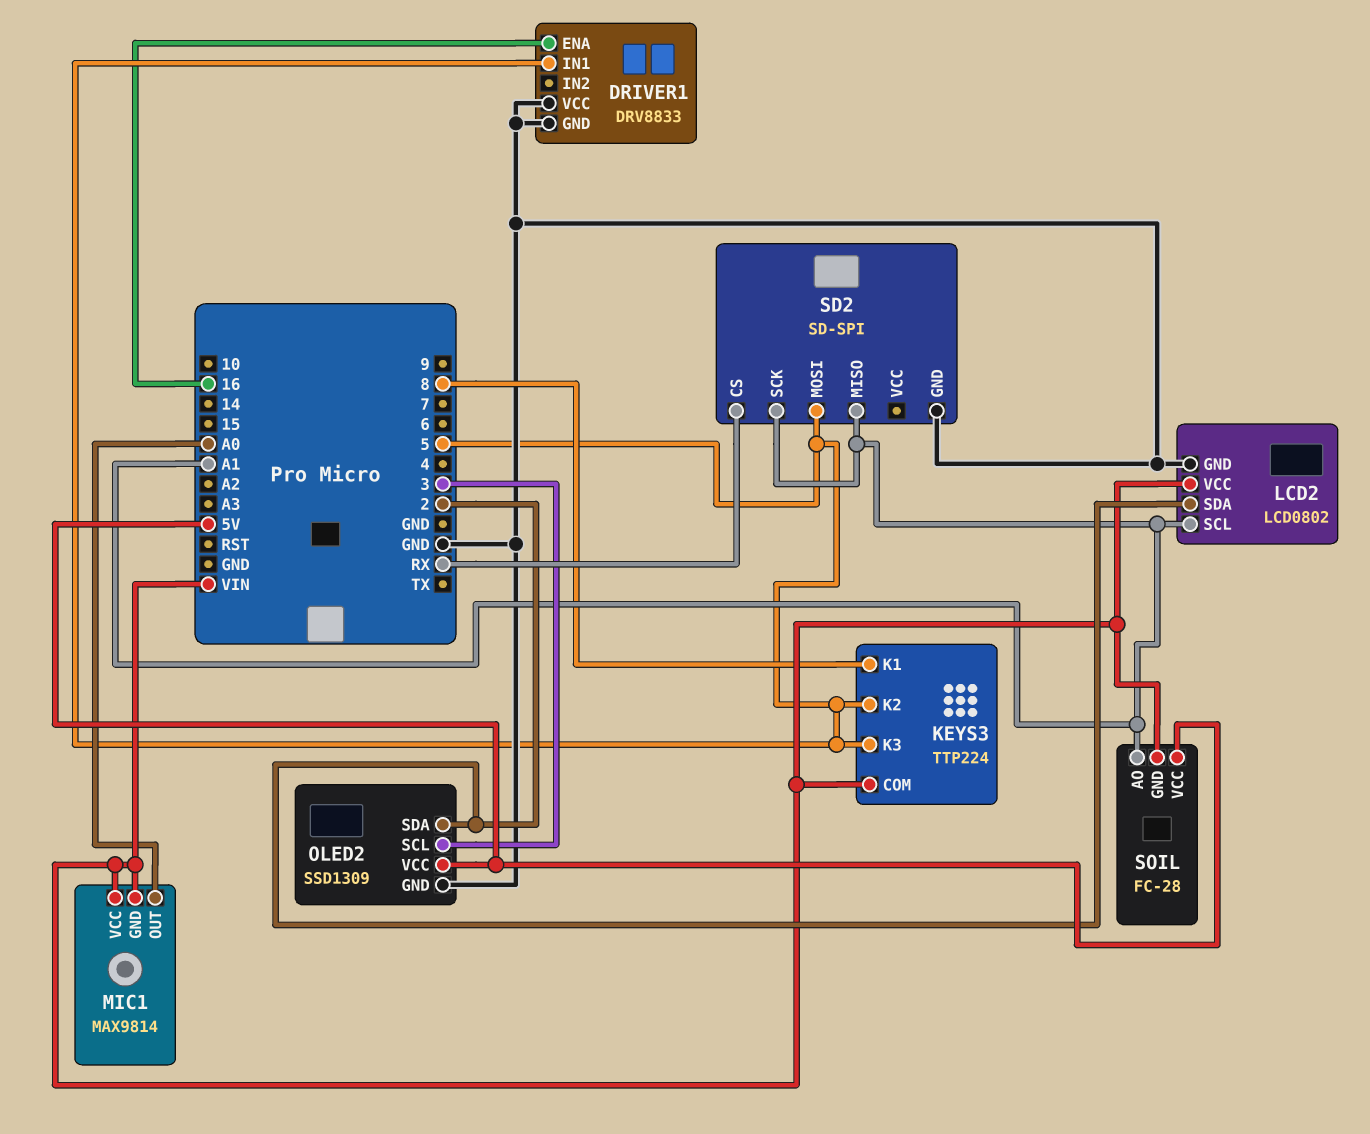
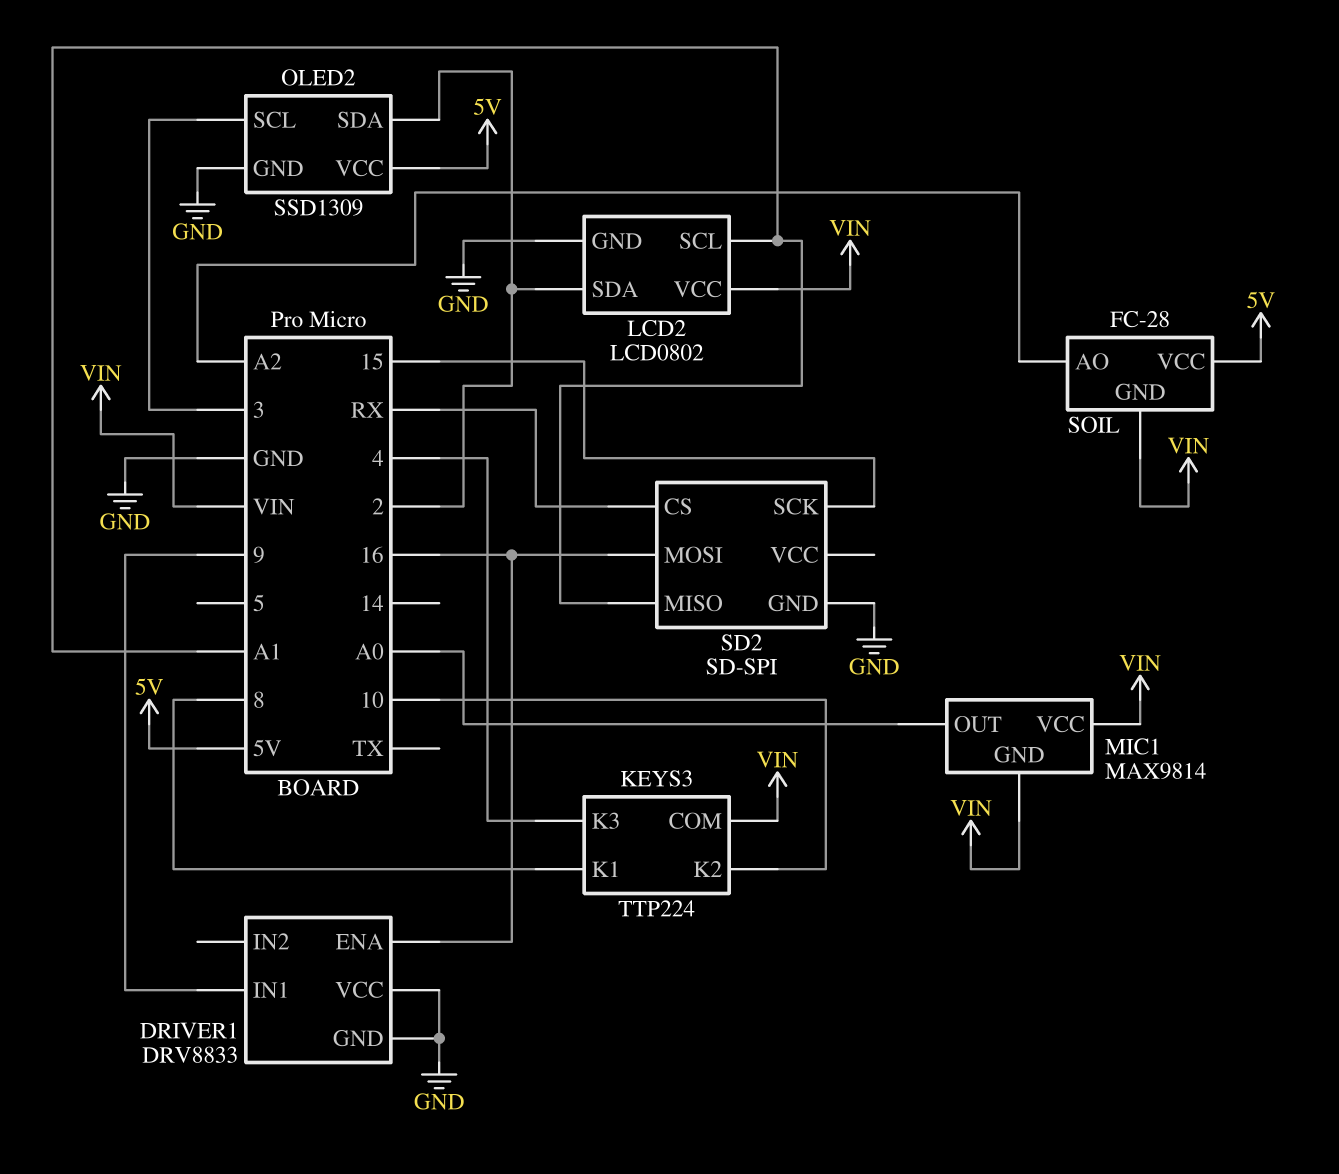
DRIVER1 pin IN1: 5 -> 9
KEYS3 pin K2: 5 -> 10
KEYS3 pin K3: 5 -> 4
SD2 pin MOSI: 5 -> 16
SD2 pin SCK: A1 -> 15
SOIL pin AO: A1 -> A2

